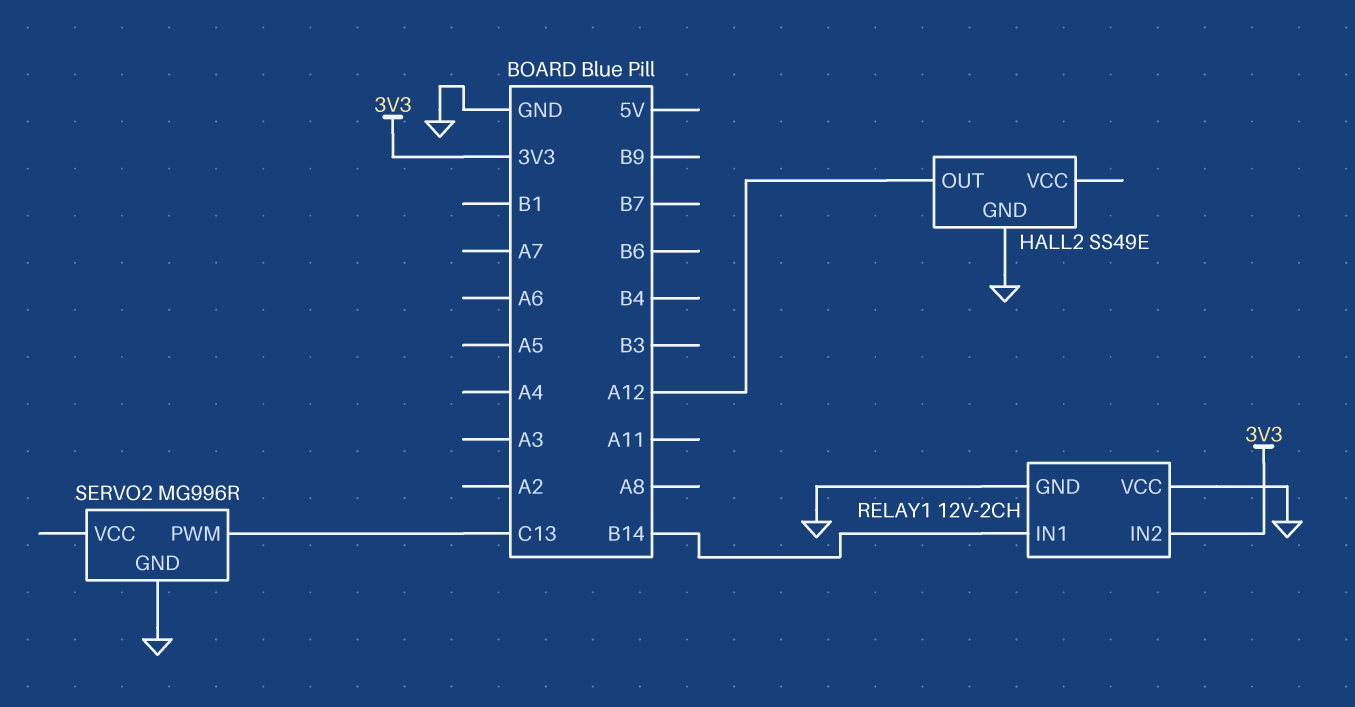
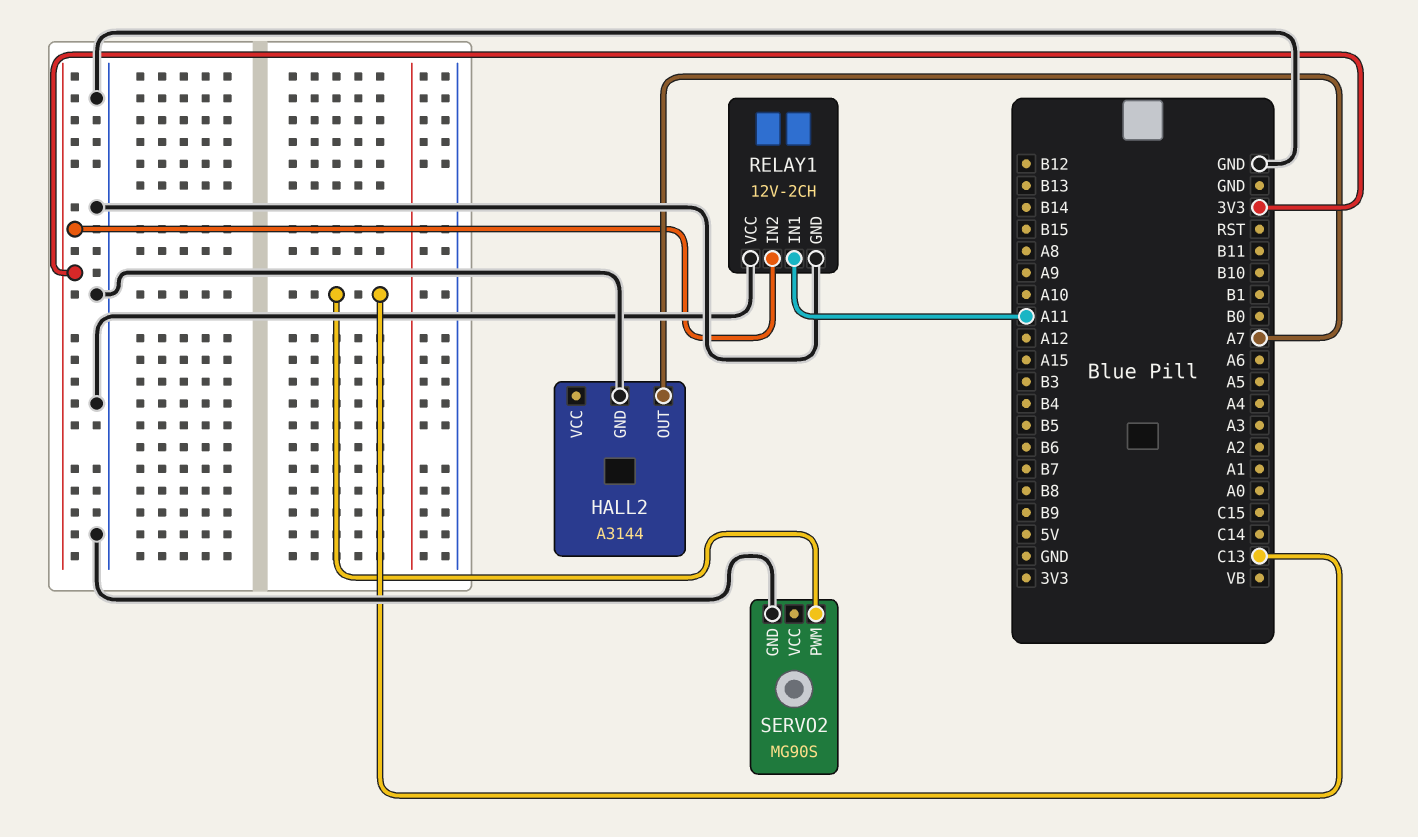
HALL2: SS49E -> A3144
HALL2 pin OUT: A12 -> A7
RELAY1 pin IN1: B14 -> A11
SERVO2: MG996R -> MG90S

